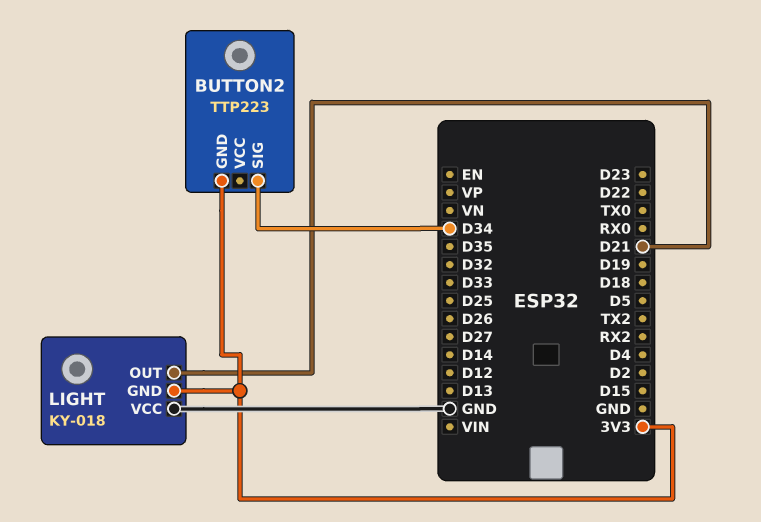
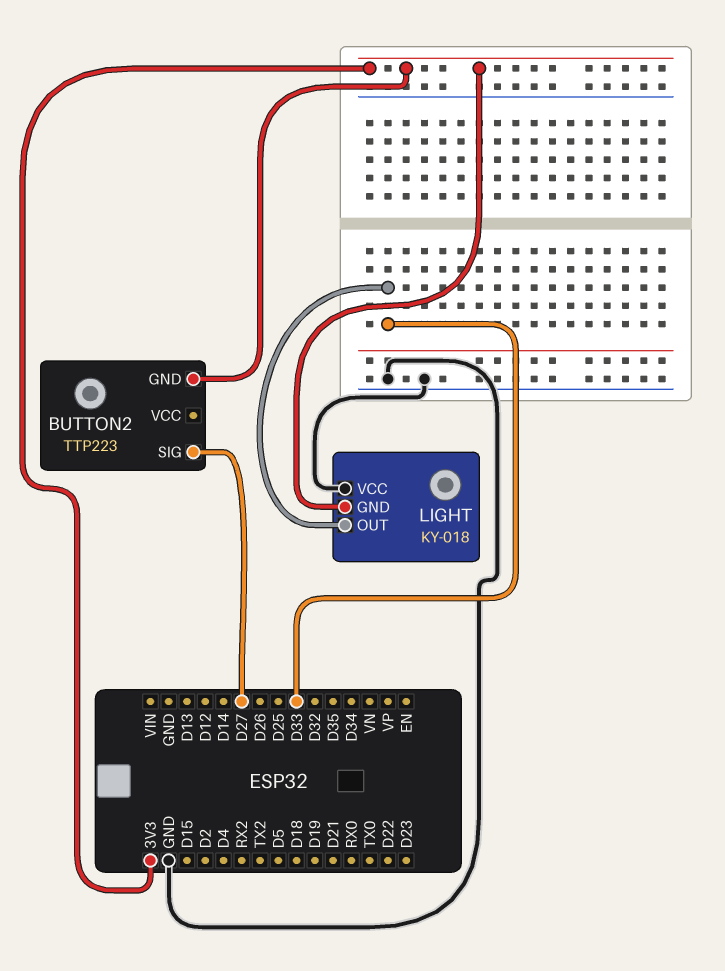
BUTTON2 pin SIG: D34 -> D27
LIGHT pin OUT: D21 -> D33

